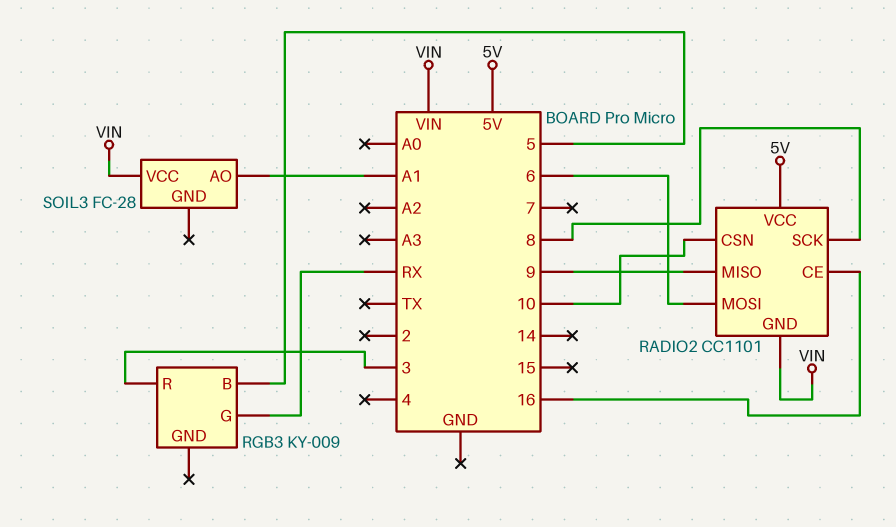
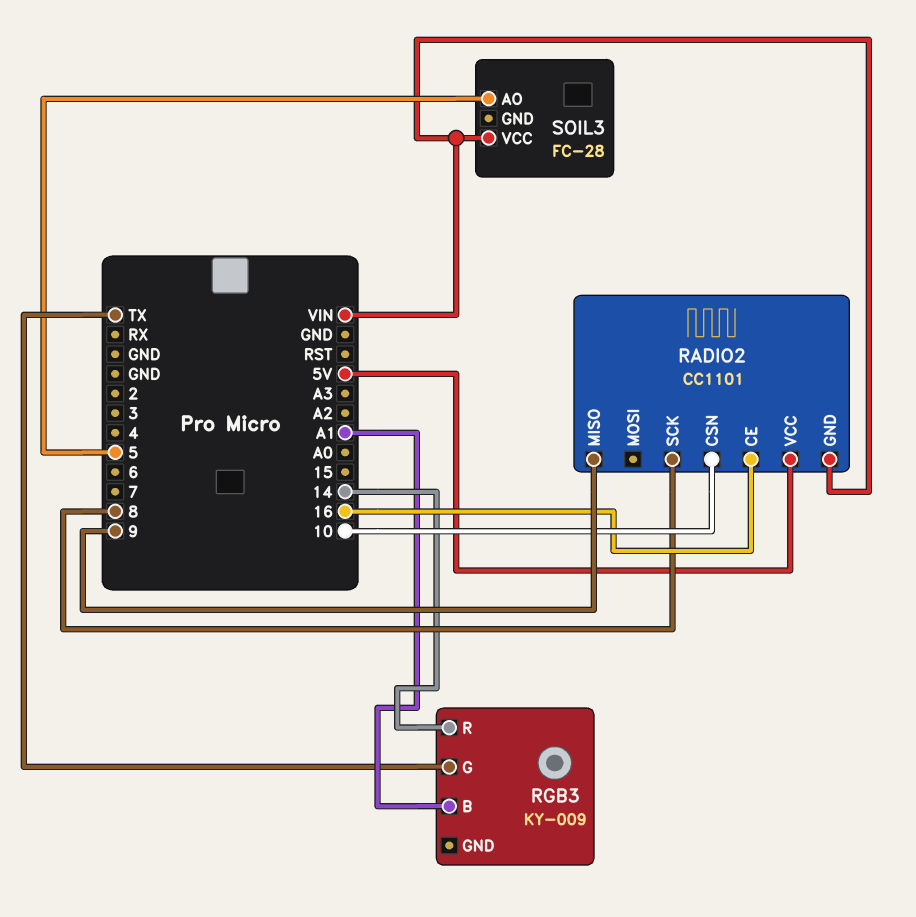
RADIO2 pin MOSI: 6 -> none
RGB3 pin B: 5 -> A1
RGB3 pin G: RX -> TX
RGB3 pin R: 3 -> 14
SOIL3 pin AO: A1 -> 5

